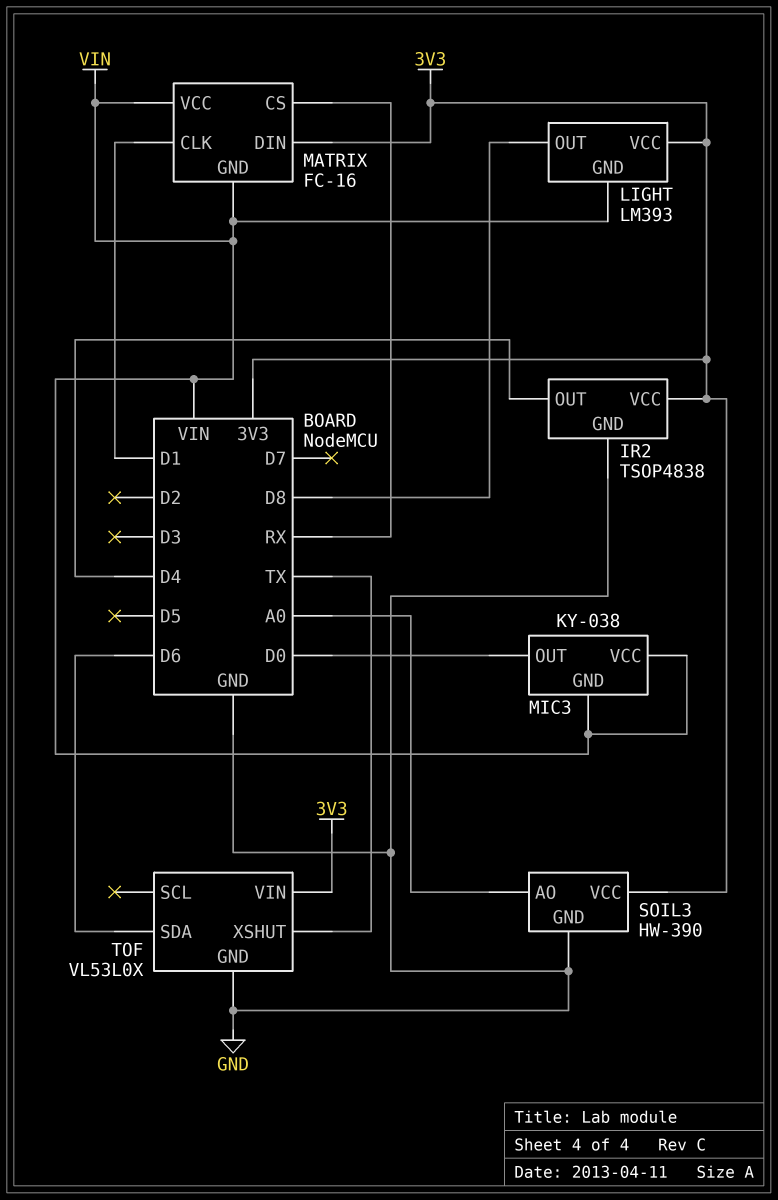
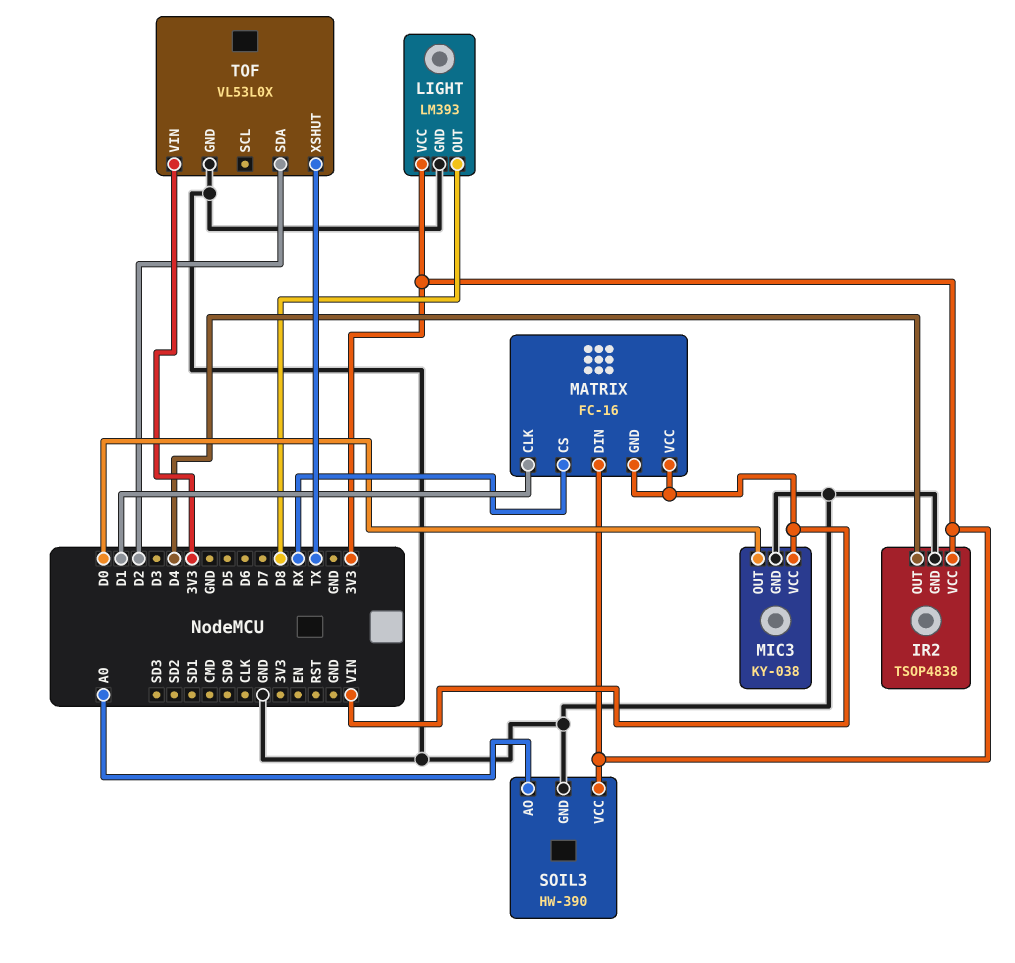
LIGHT pin GND: VIN -> GND
MIC3 pin GND: VIN -> GND
TOF pin SDA: D6 -> D2

